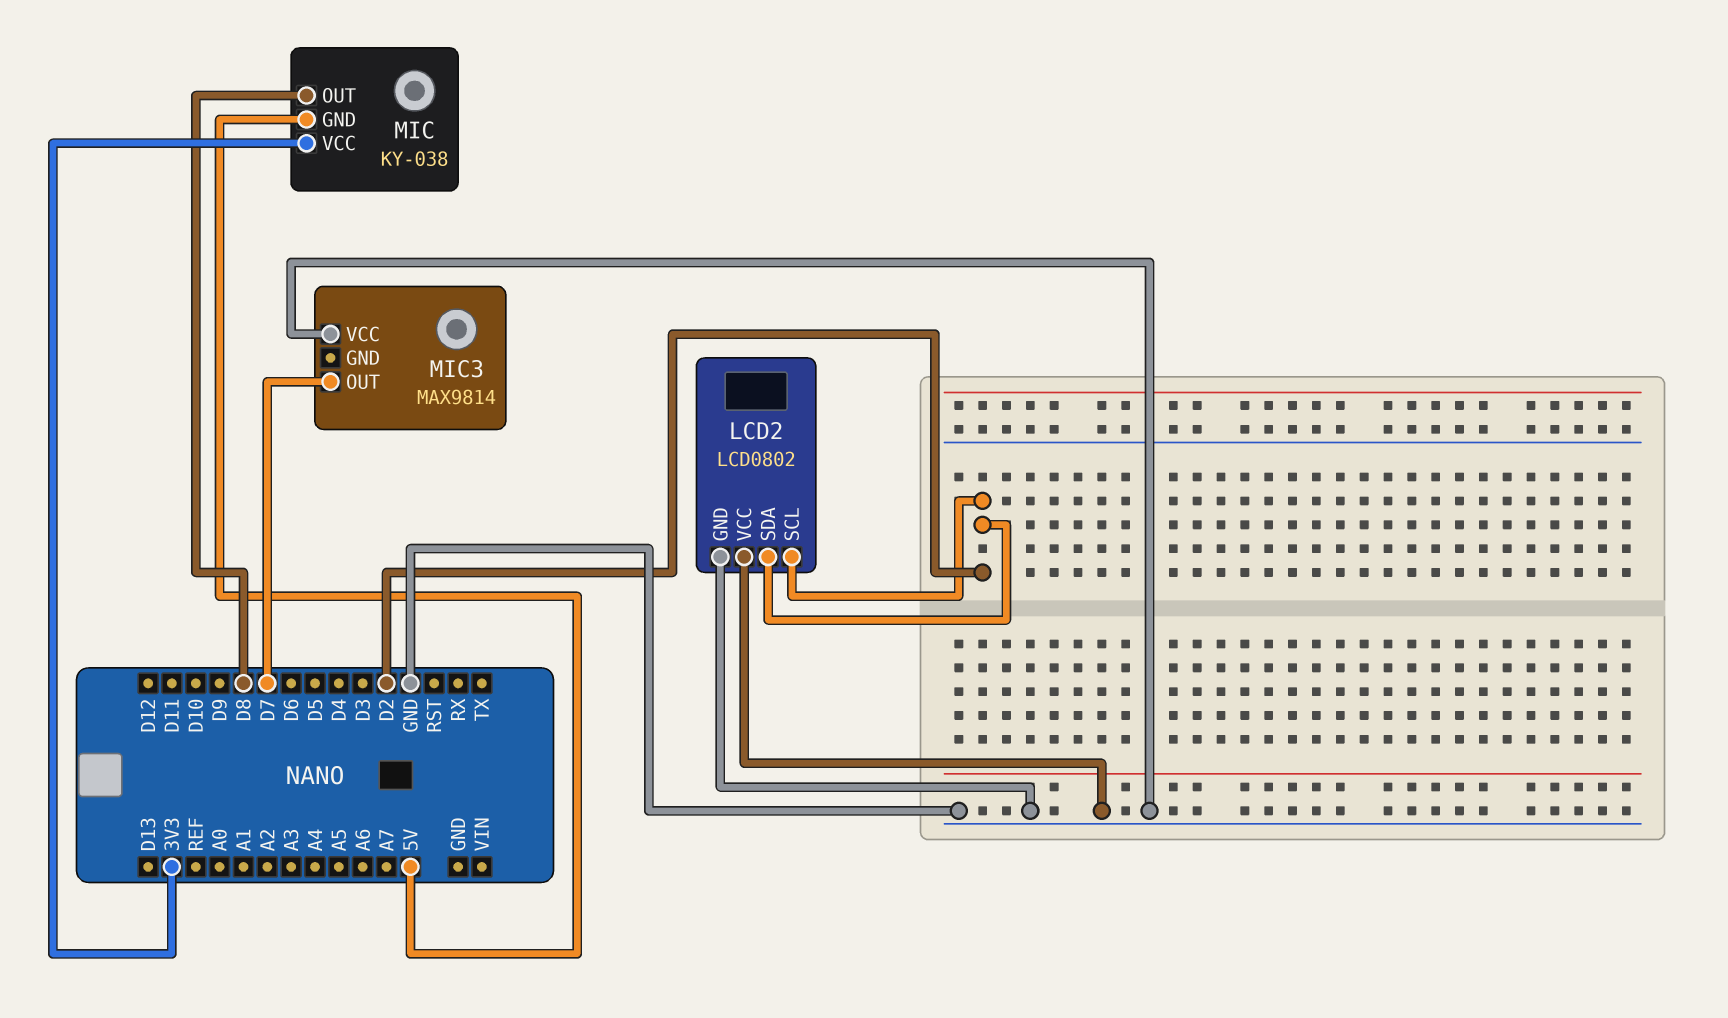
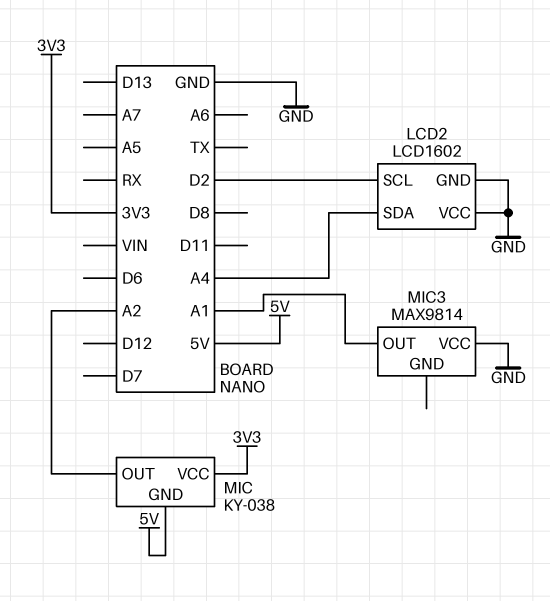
LCD2: LCD0802 -> LCD1602
LCD2 pin SDA: D2 -> A4
MIC pin OUT: D8 -> A2
MIC3 pin OUT: D7 -> A1

